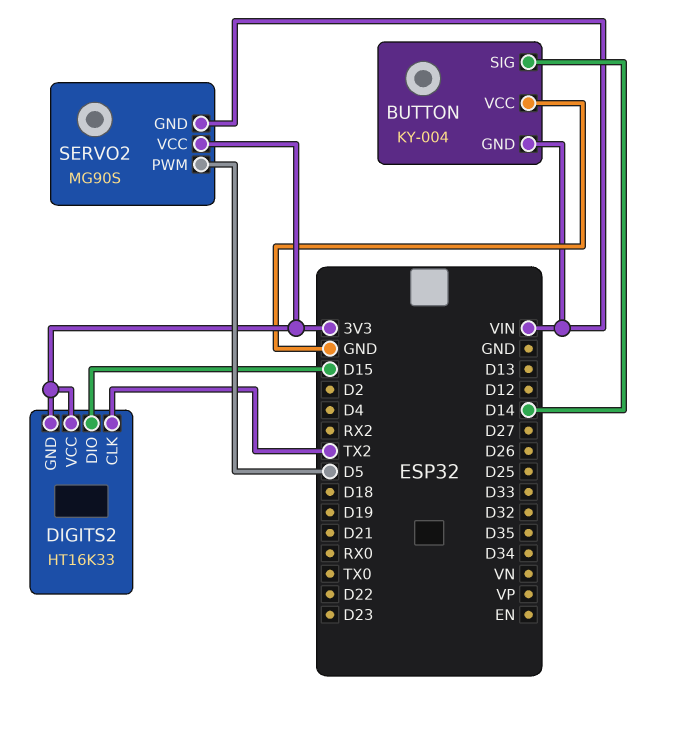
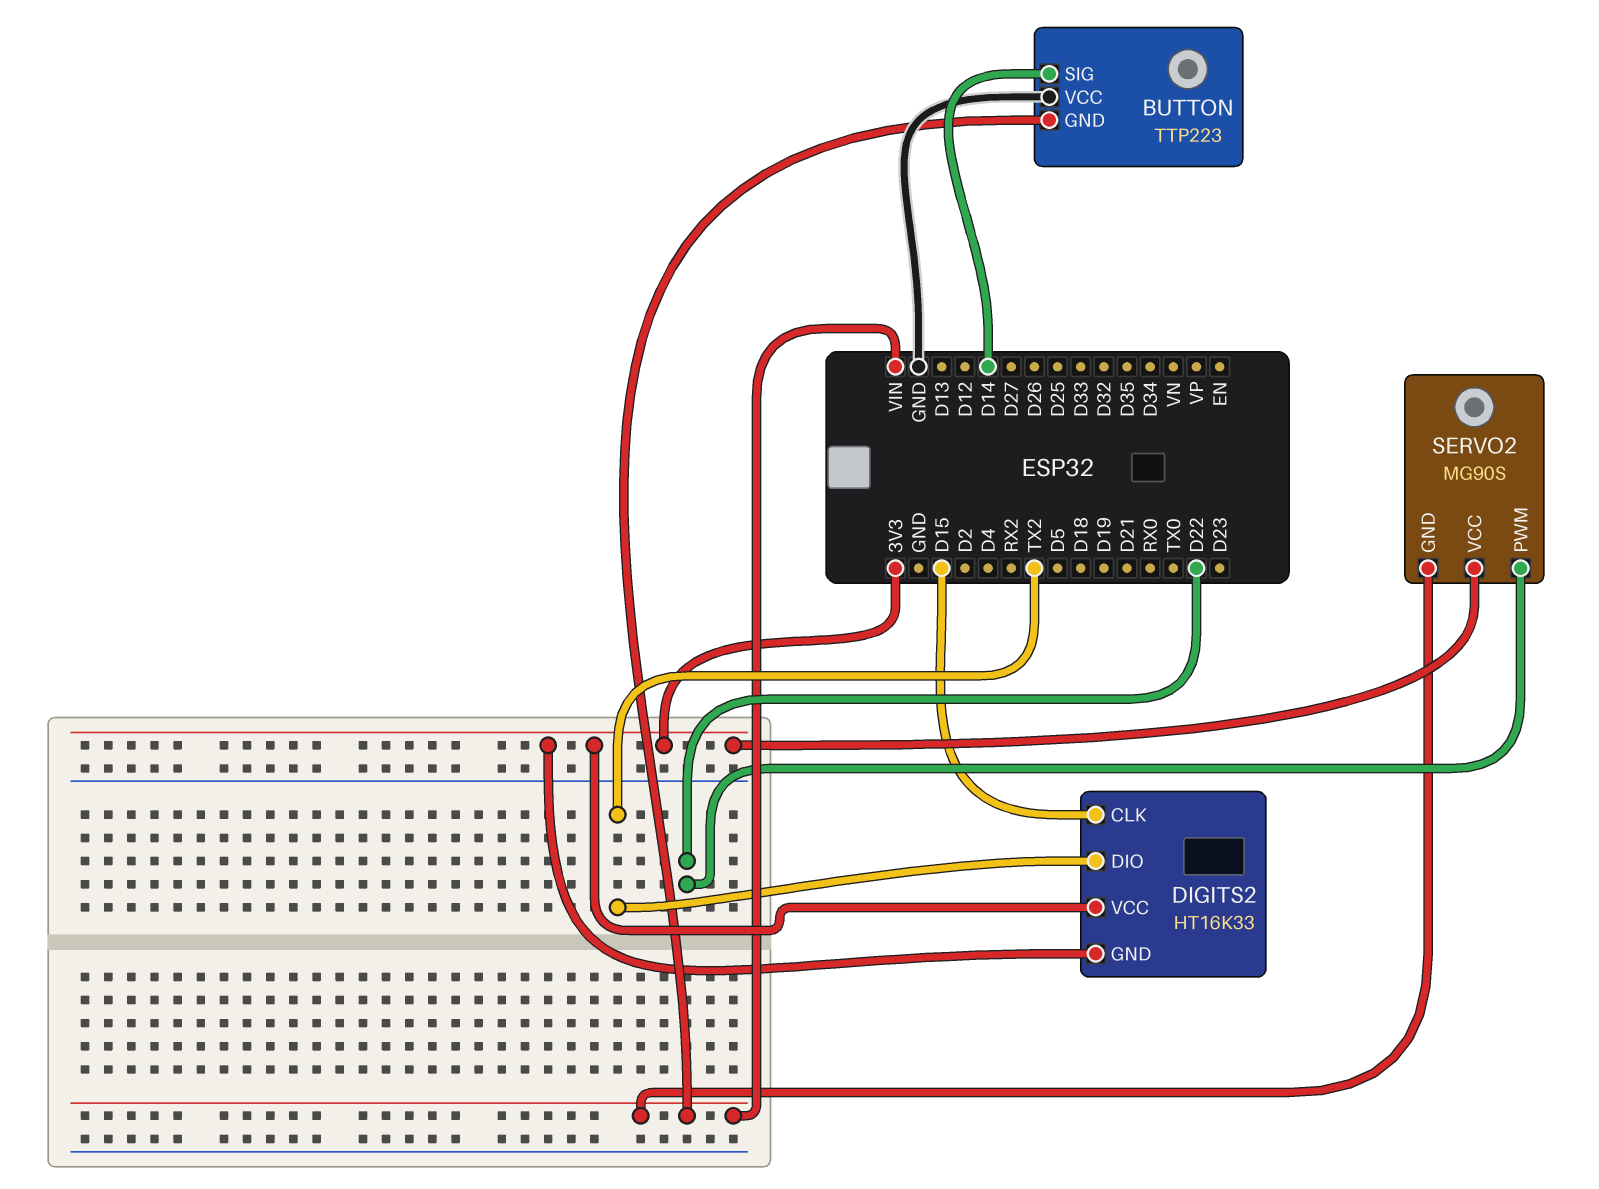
BUTTON: KY-004 -> TTP223
DIGITS2 pin CLK: TX2 -> D15
DIGITS2 pin DIO: D15 -> TX2
SERVO2 pin PWM: D5 -> D22

